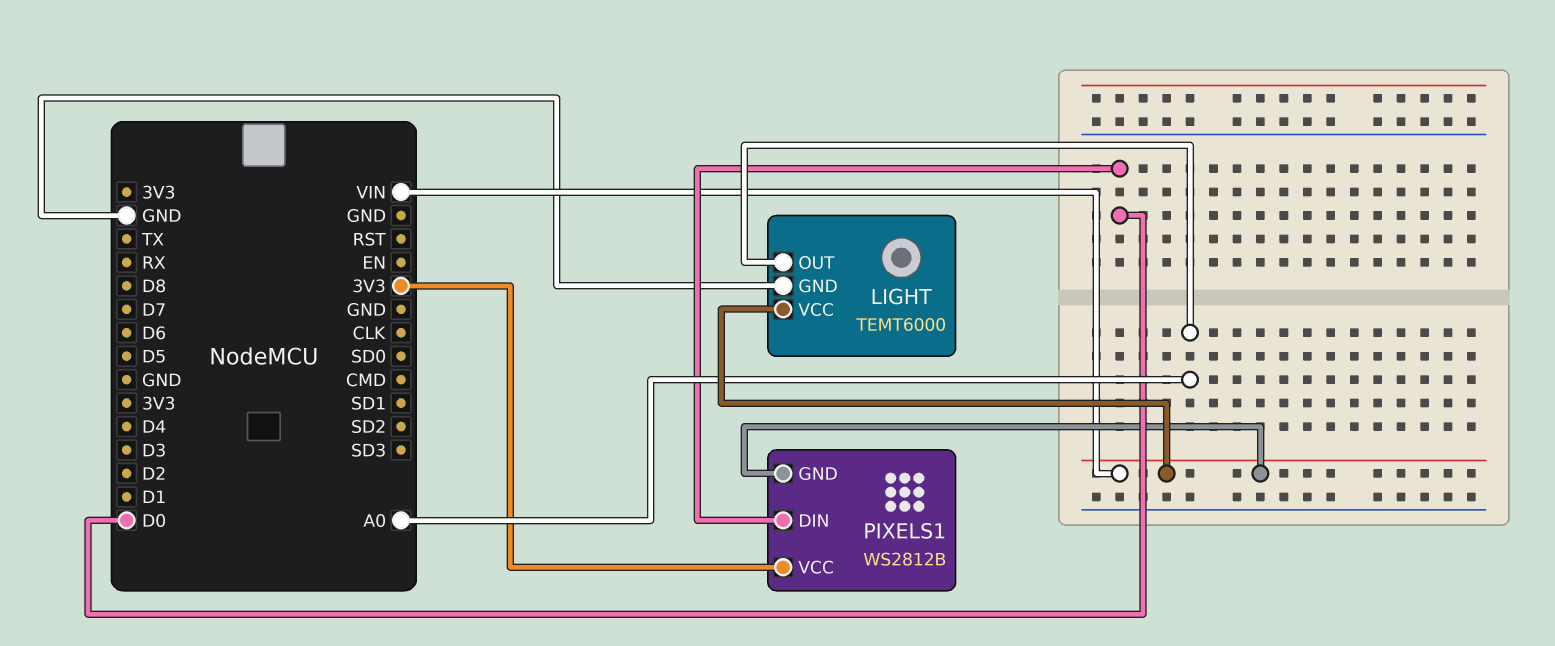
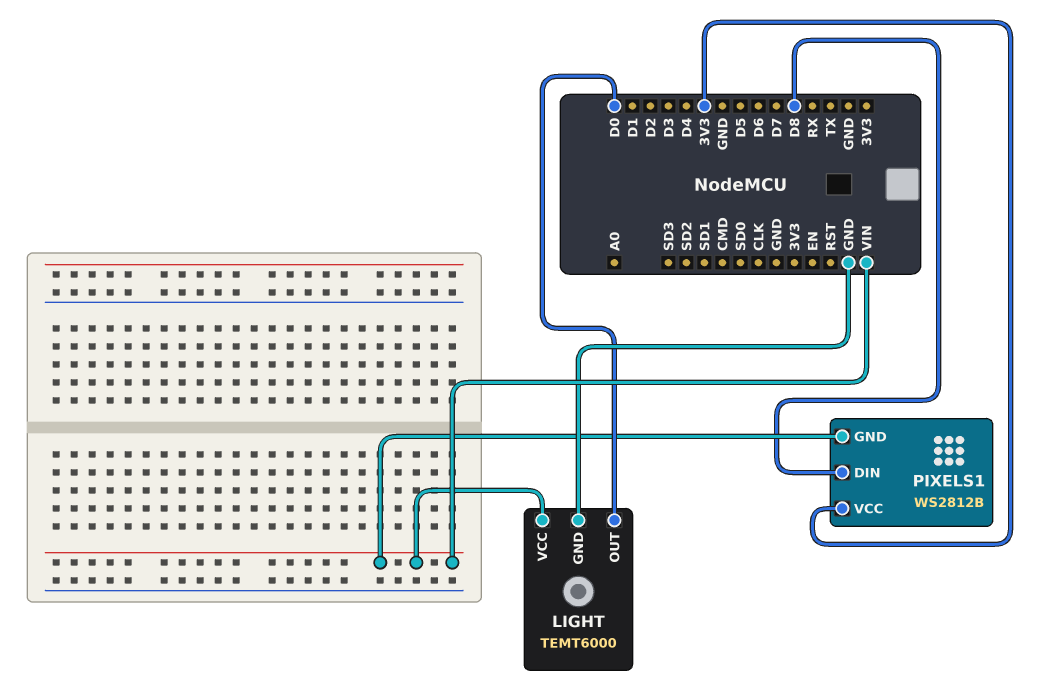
LIGHT pin OUT: A0 -> D0
PIXELS1 pin DIN: D0 -> D8

